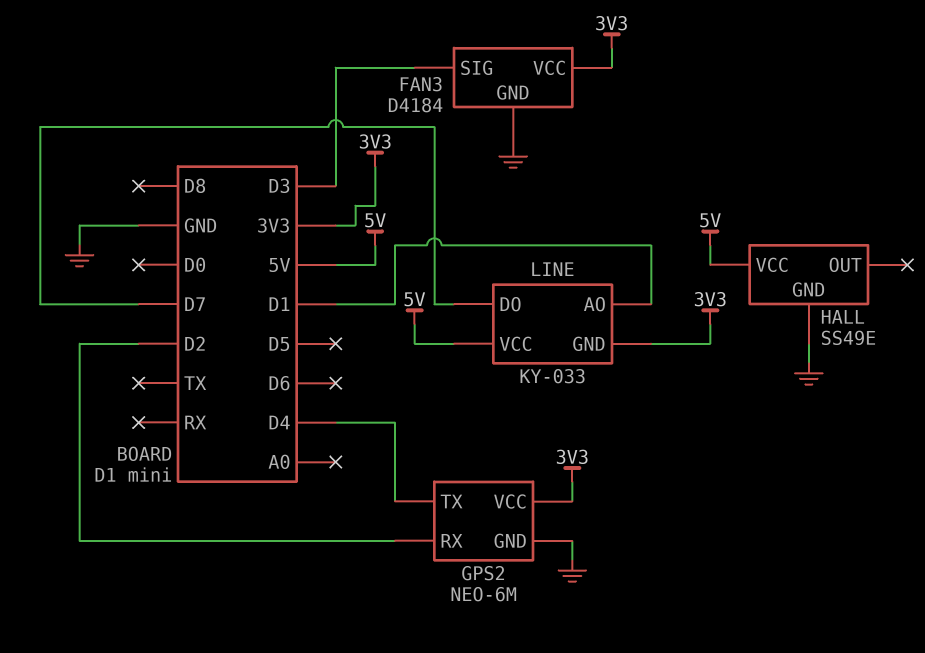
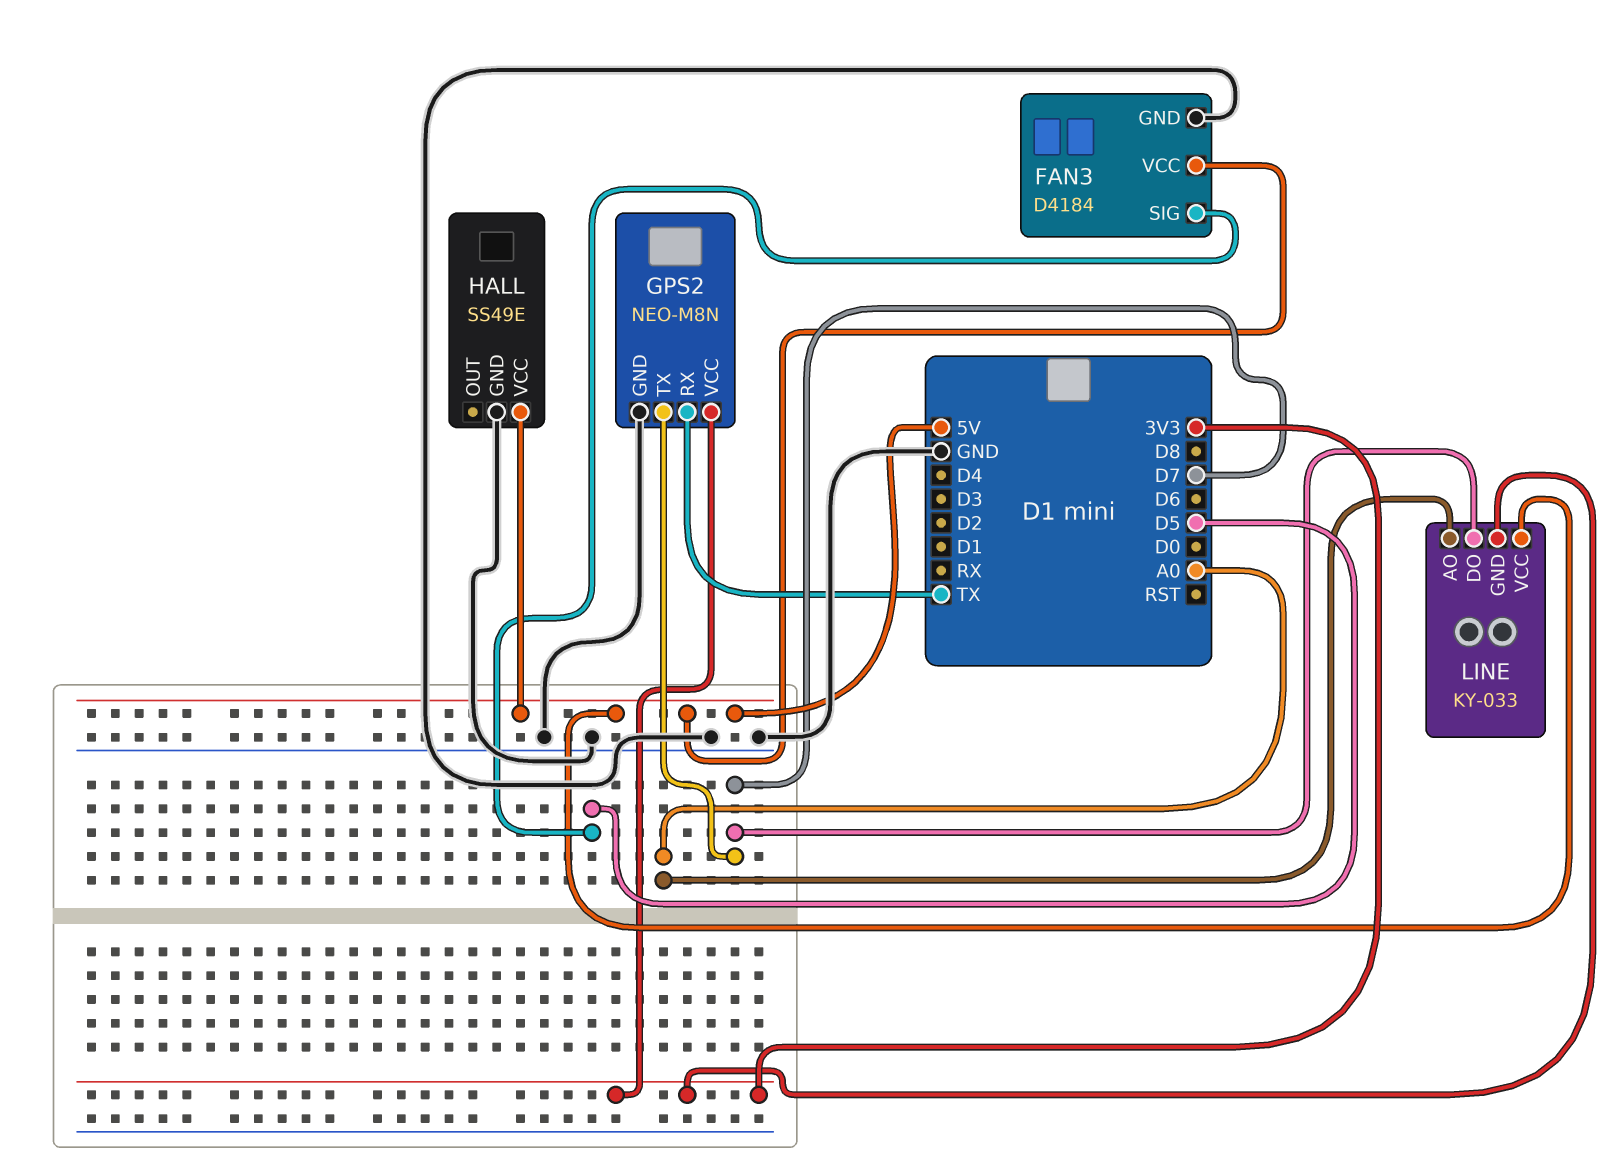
FAN3 pin SIG: D3 -> D5
FAN3 pin VCC: 3V3 -> 5V
GPS2: NEO-6M -> NEO-M8N
GPS2 pin RX: D2 -> TX
GPS2 pin TX: D4 -> D7
LINE pin AO: D1 -> A0

